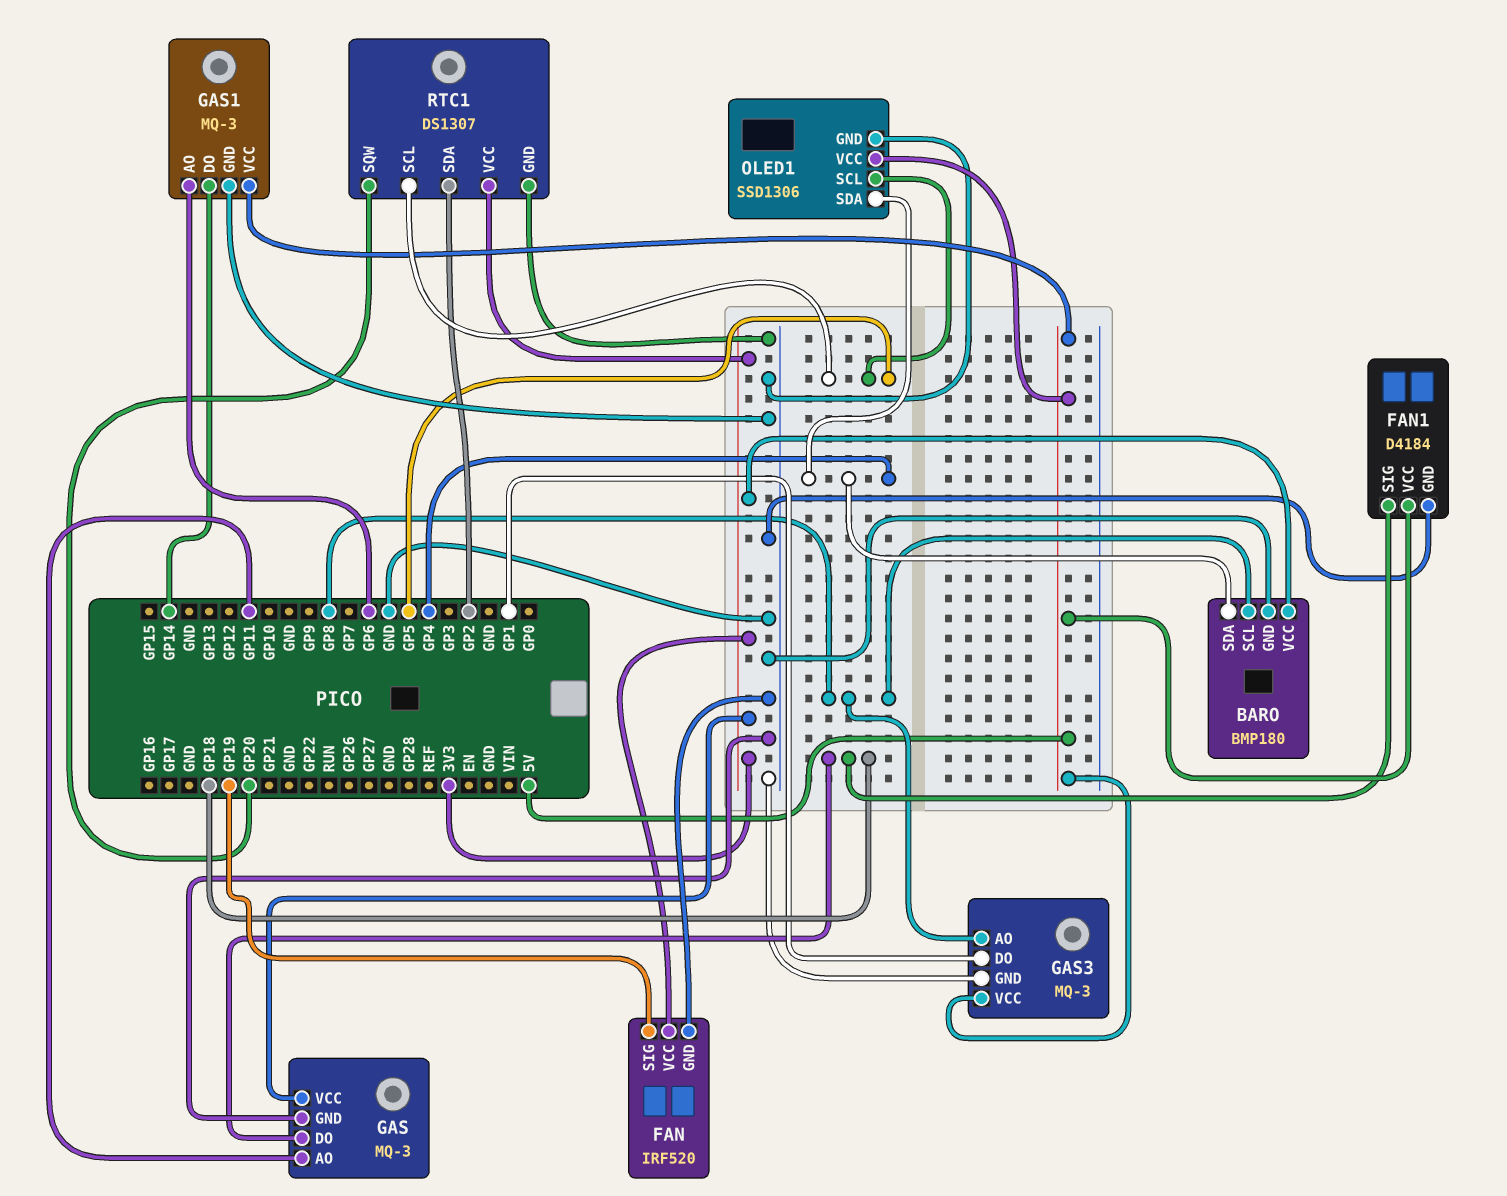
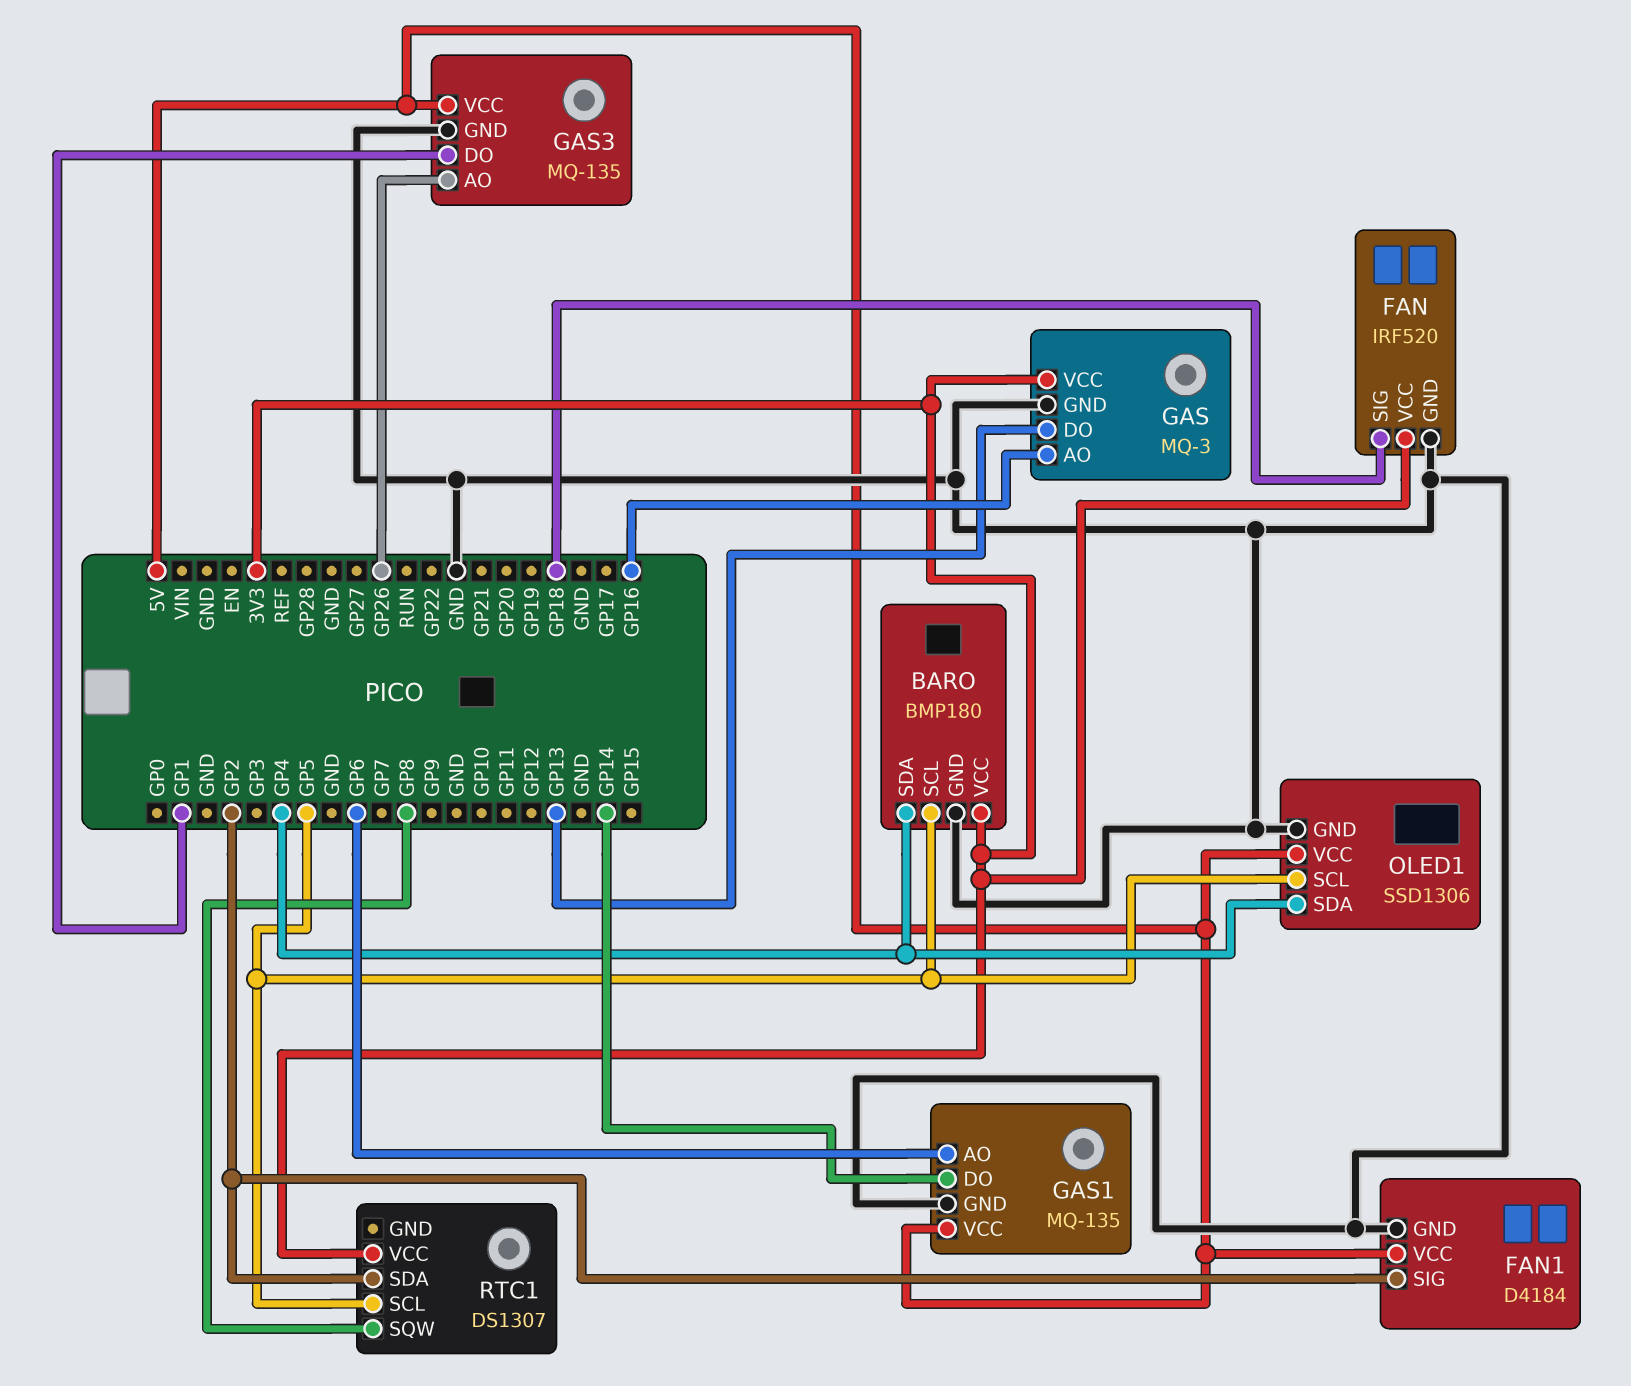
BARO pin SCL: GP8 -> GP5
FAN pin SIG: GP19 -> GP18
FAN1 pin SIG: GP18 -> GP2
GAS pin AO: GP11 -> GP16
GAS pin DO: GP18 -> GP13
GAS1: MQ-3 -> MQ-135
GAS3: MQ-3 -> MQ-135
GAS3 pin AO: GP8 -> GP26
RTC1 pin GND: GND -> none
RTC1 pin SQW: GP20 -> GP8

